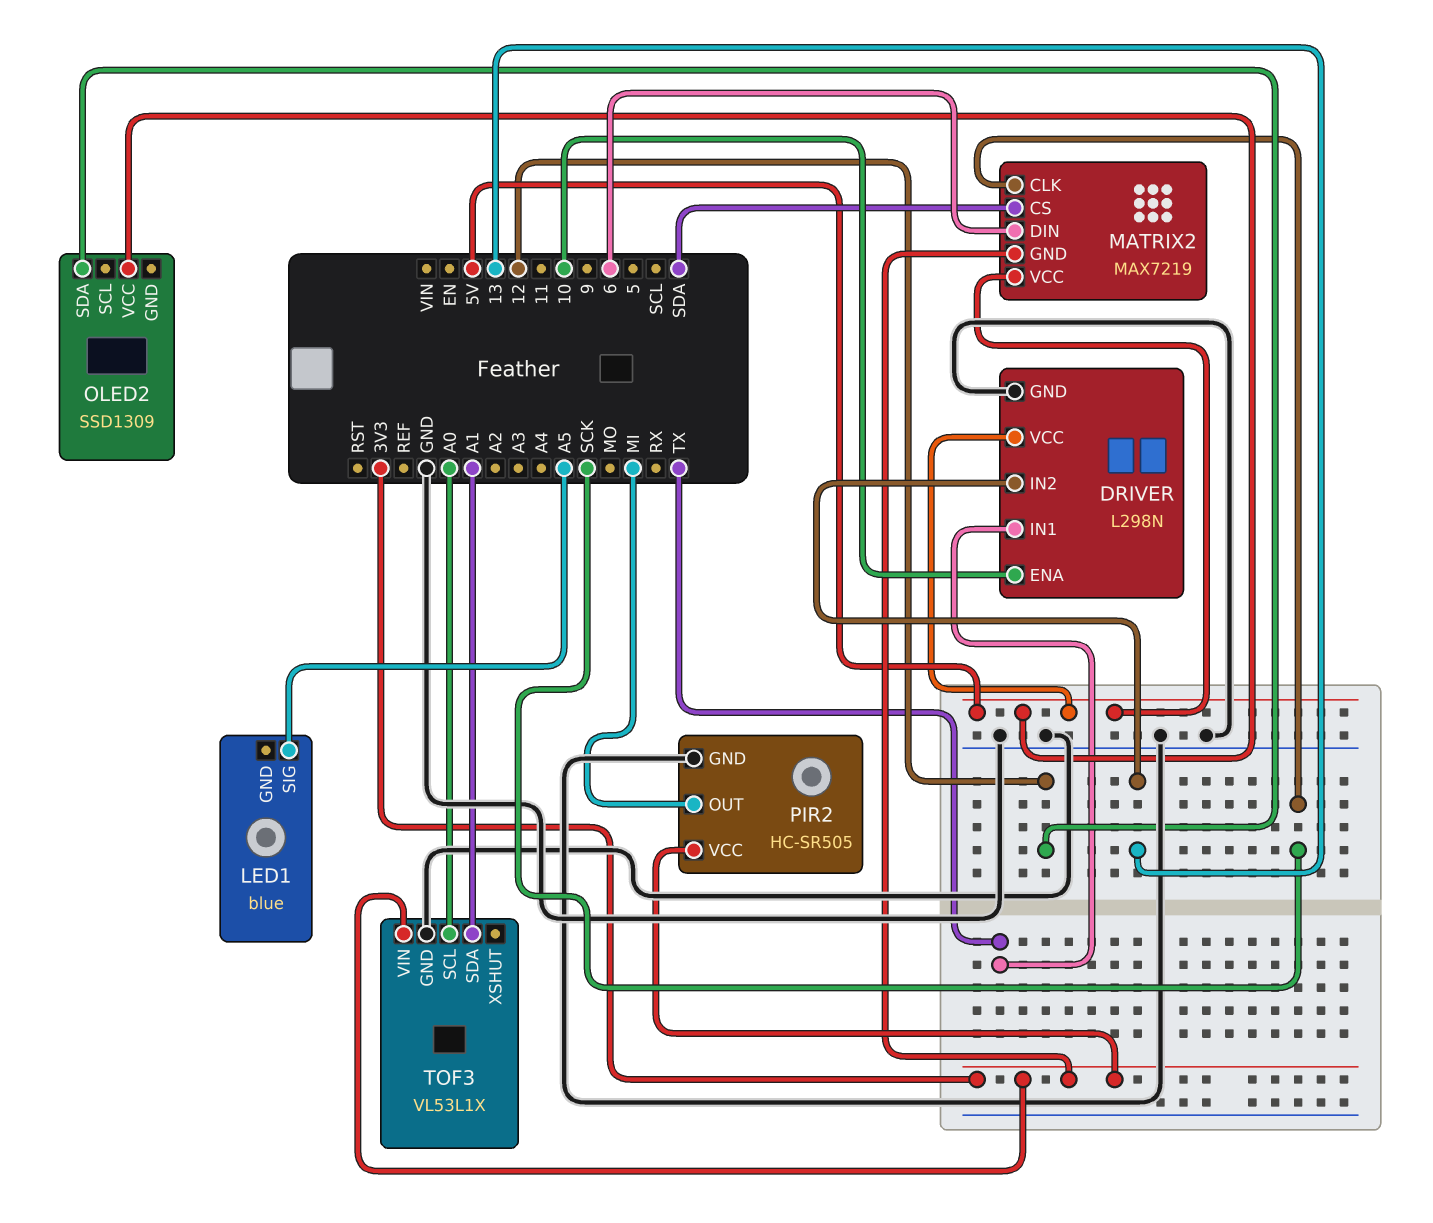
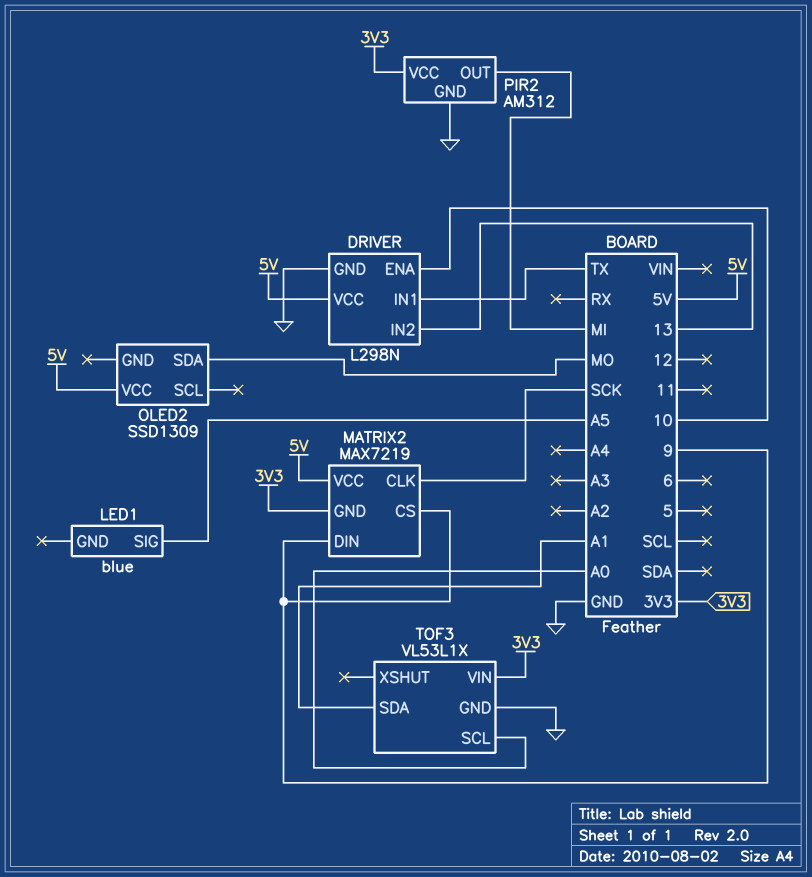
MATRIX2 pin CS: SDA -> 9
MATRIX2 pin DIN: 6 -> 9
OLED2 pin SDA: 12 -> MO
PIR2: HC-SR505 -> AM312

